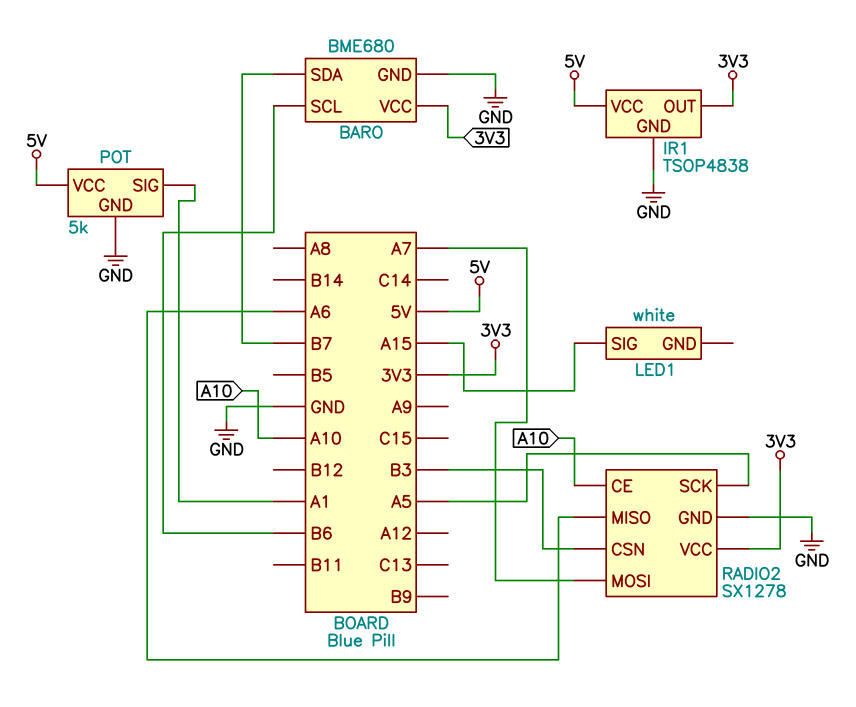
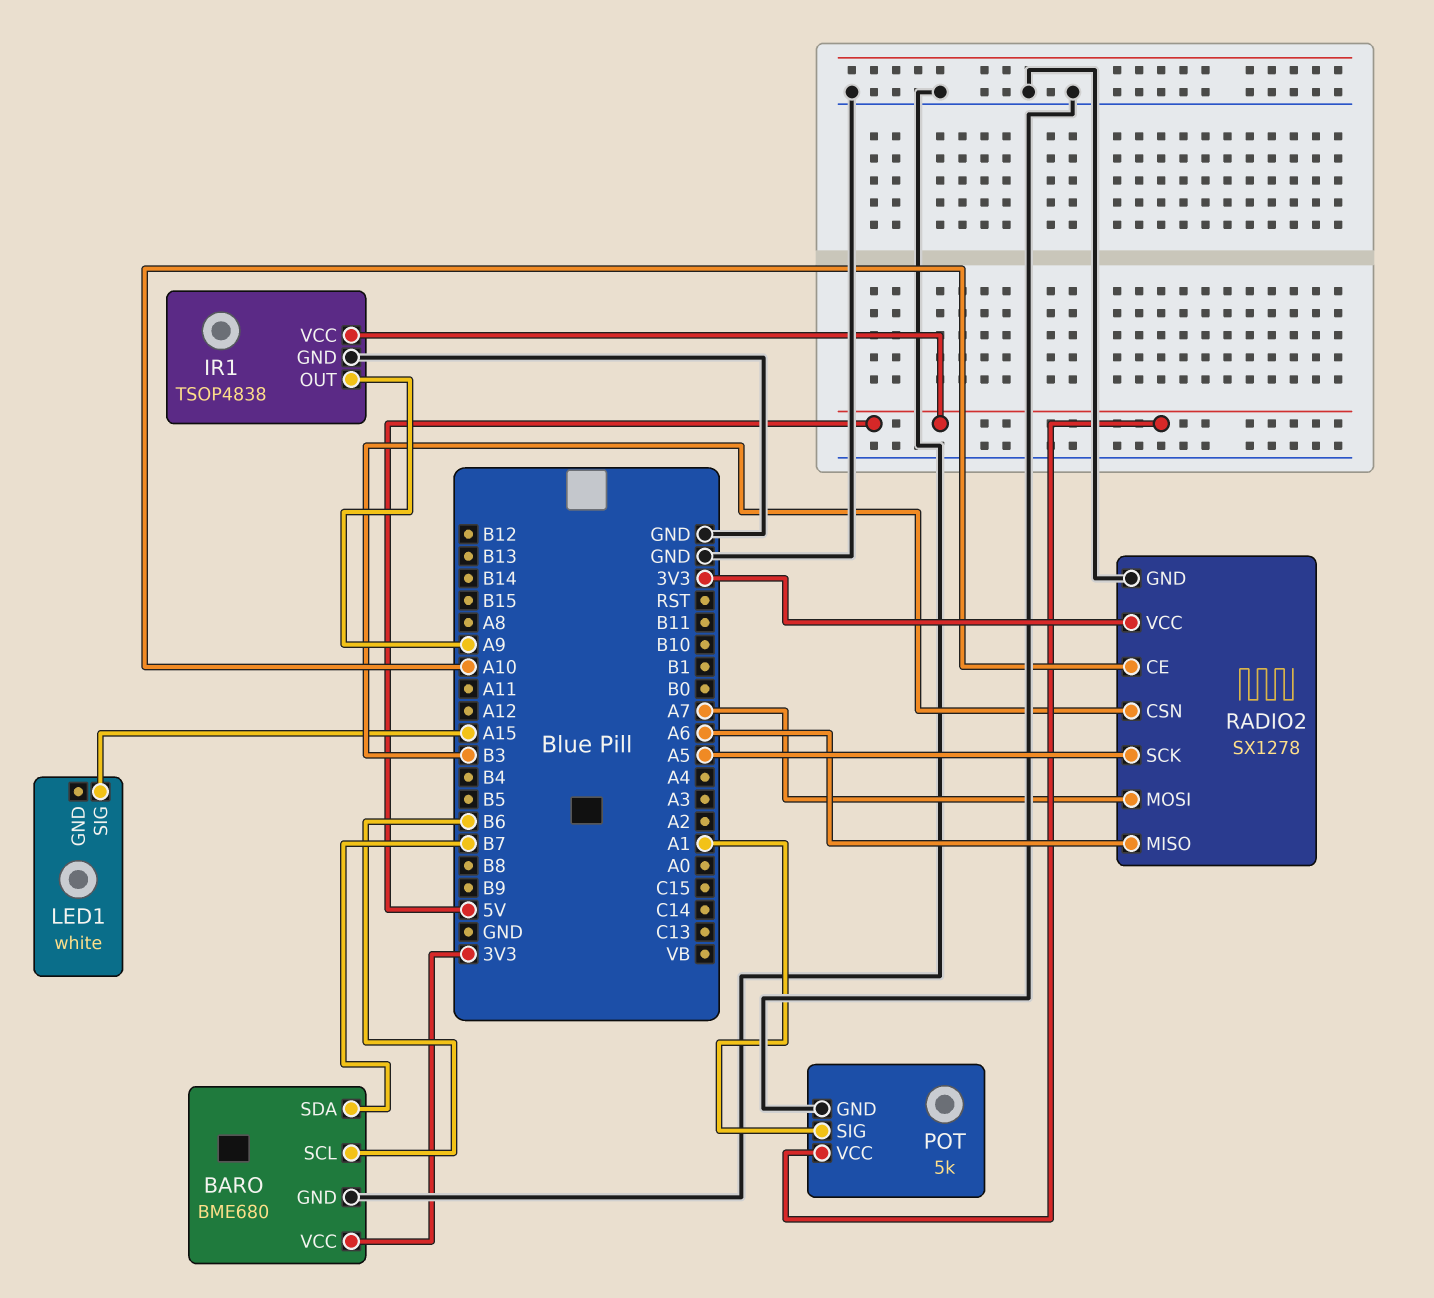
IR1 pin OUT: 3V3 -> A9

